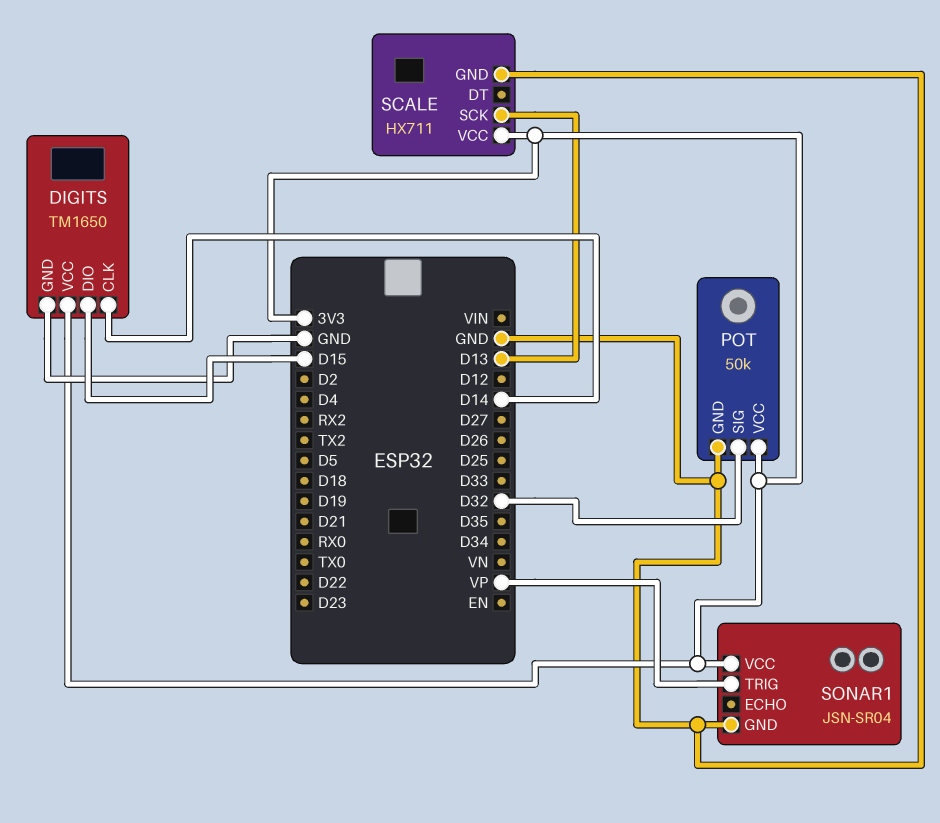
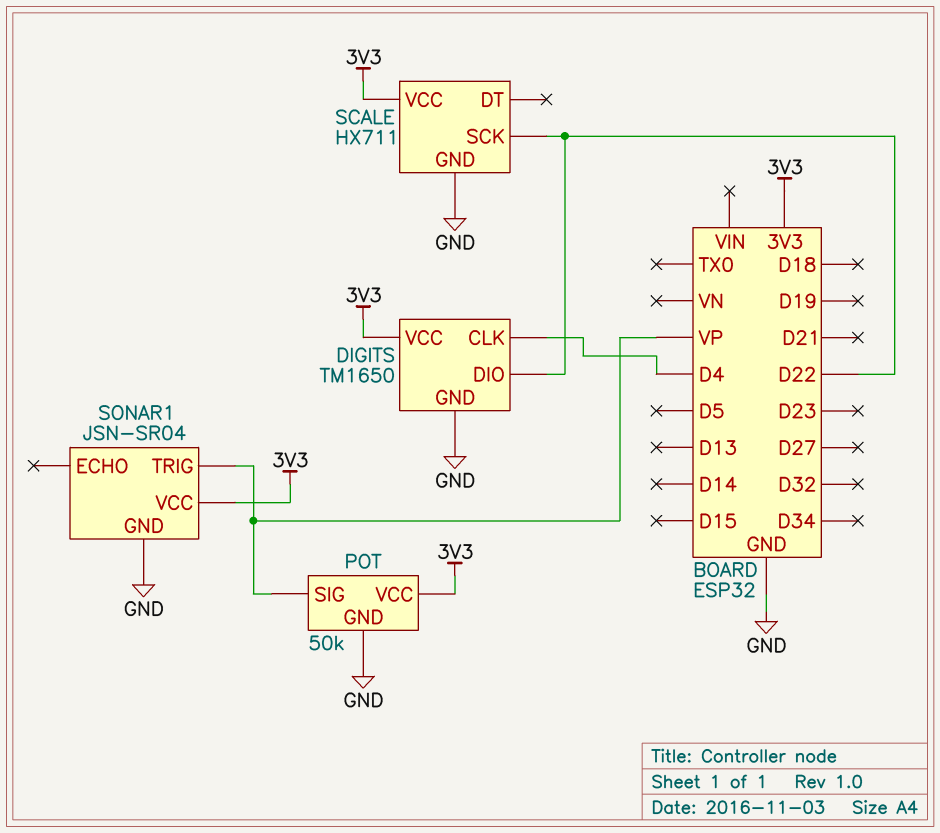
DIGITS pin CLK: D14 -> D4
DIGITS pin DIO: D15 -> D22
POT pin SIG: D32 -> VP
SCALE pin SCK: D13 -> D22

